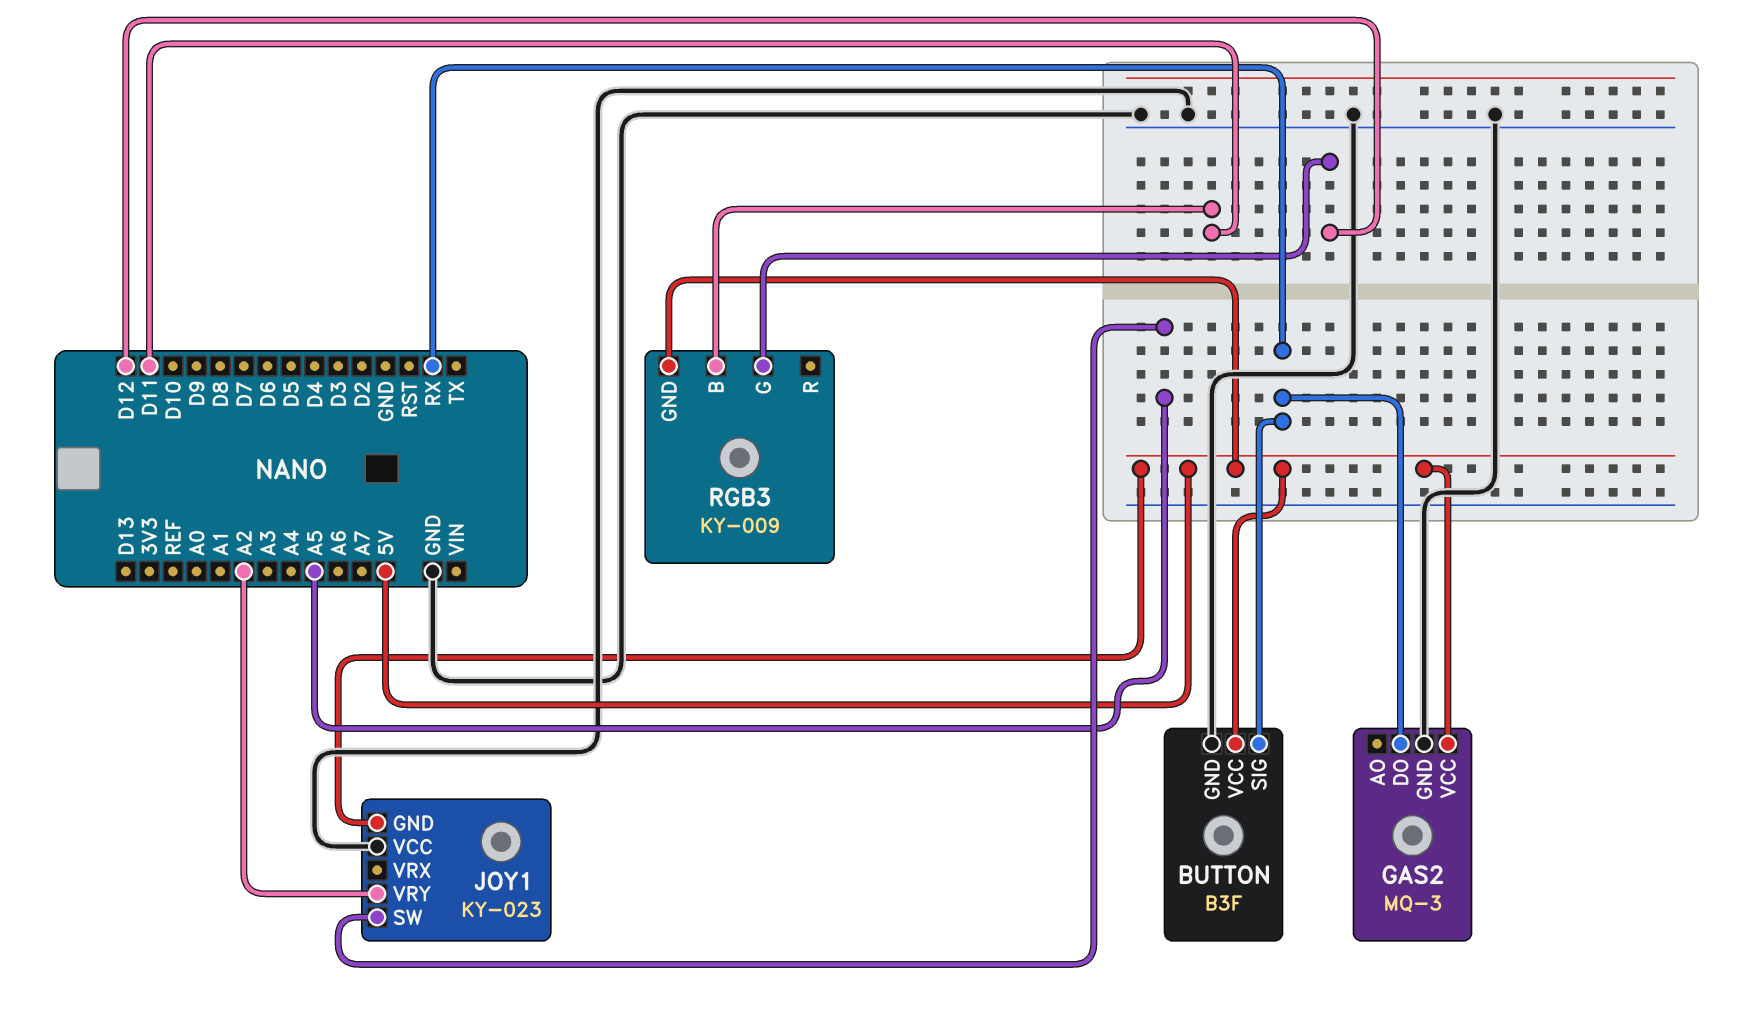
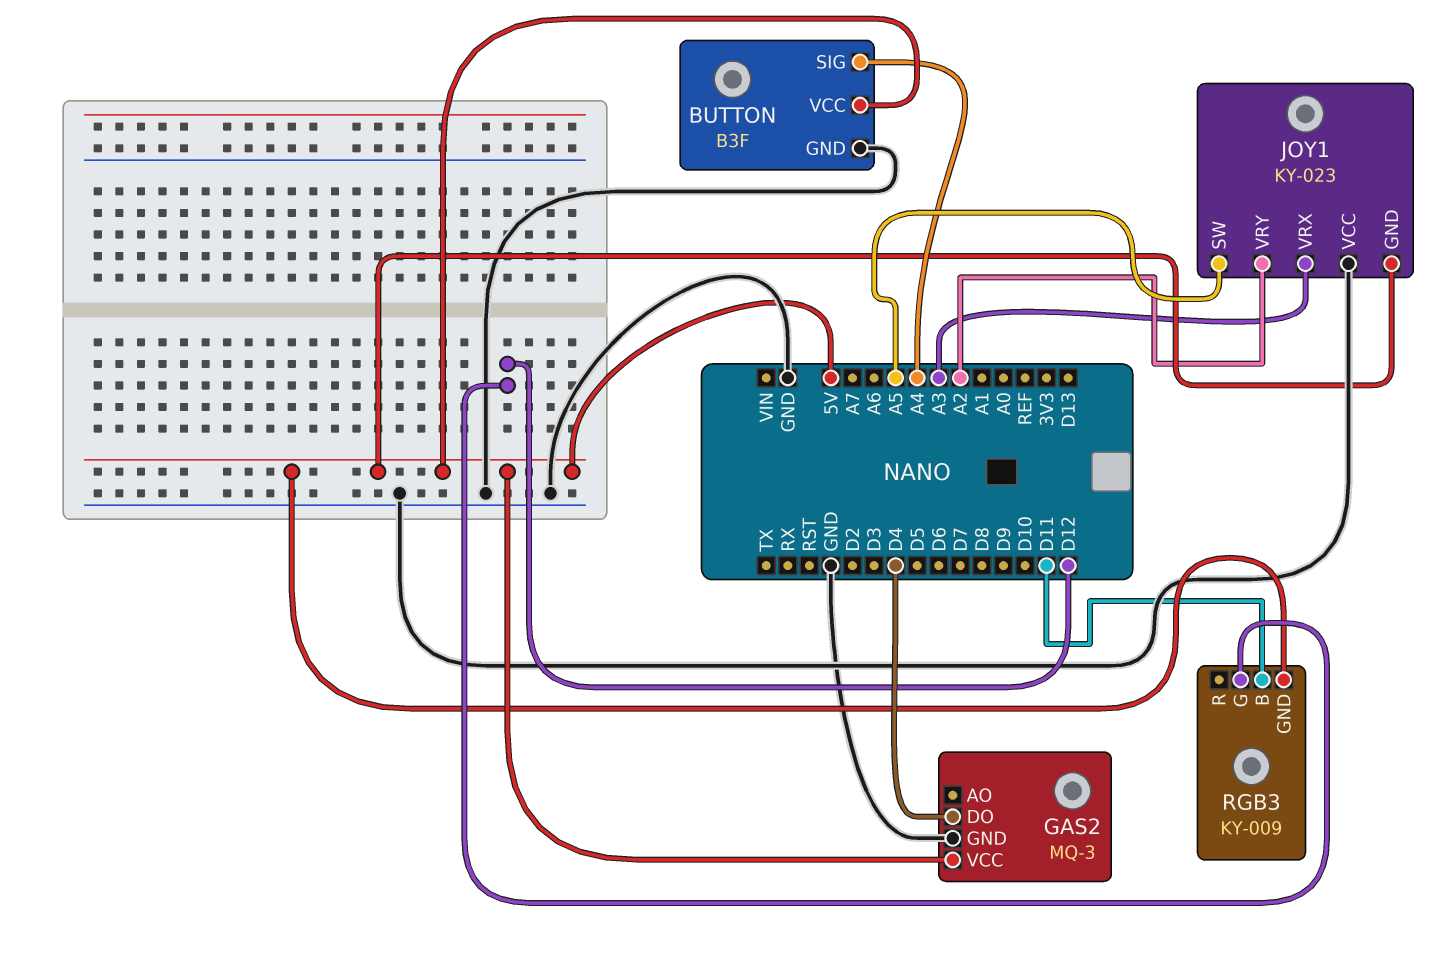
BUTTON pin SIG: RX -> A4
GAS2 pin DO: RX -> D4
JOY1 pin VRX: none -> A3

